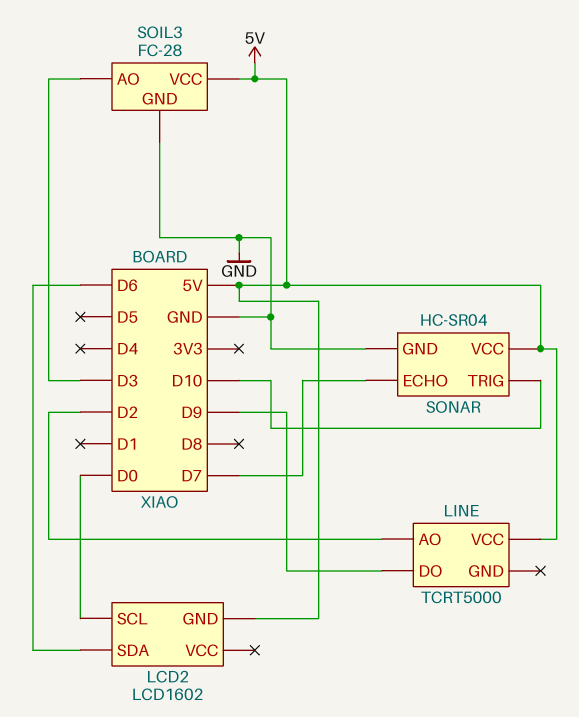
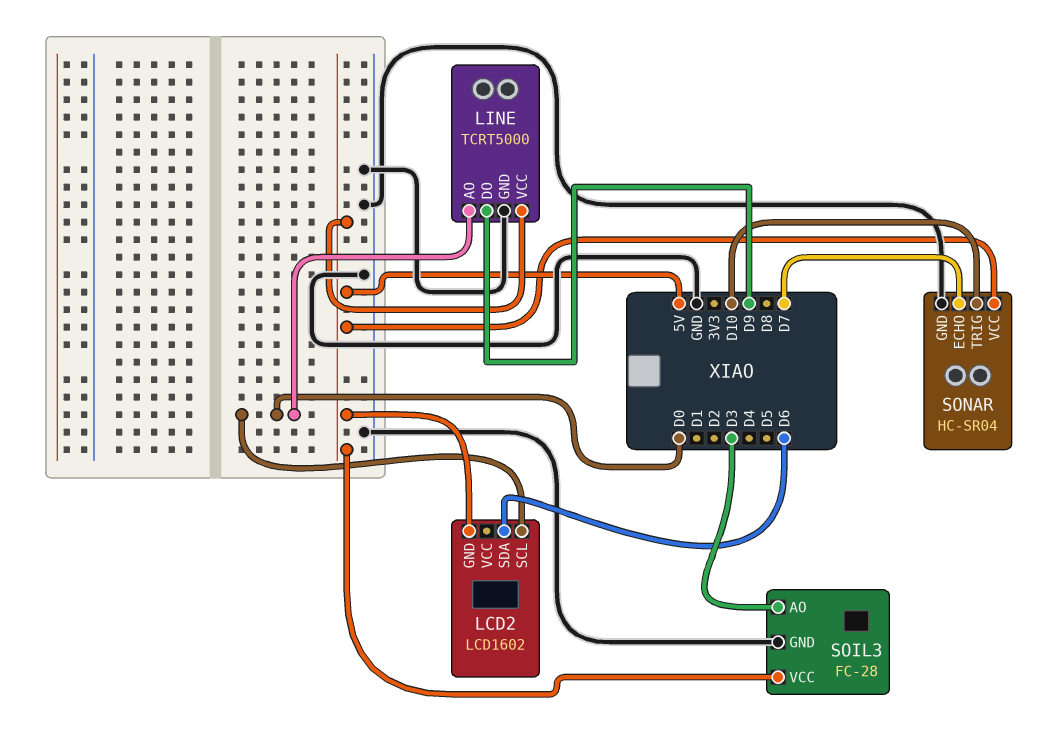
LINE pin AO: D2 -> D0
LINE pin GND: none -> GND

